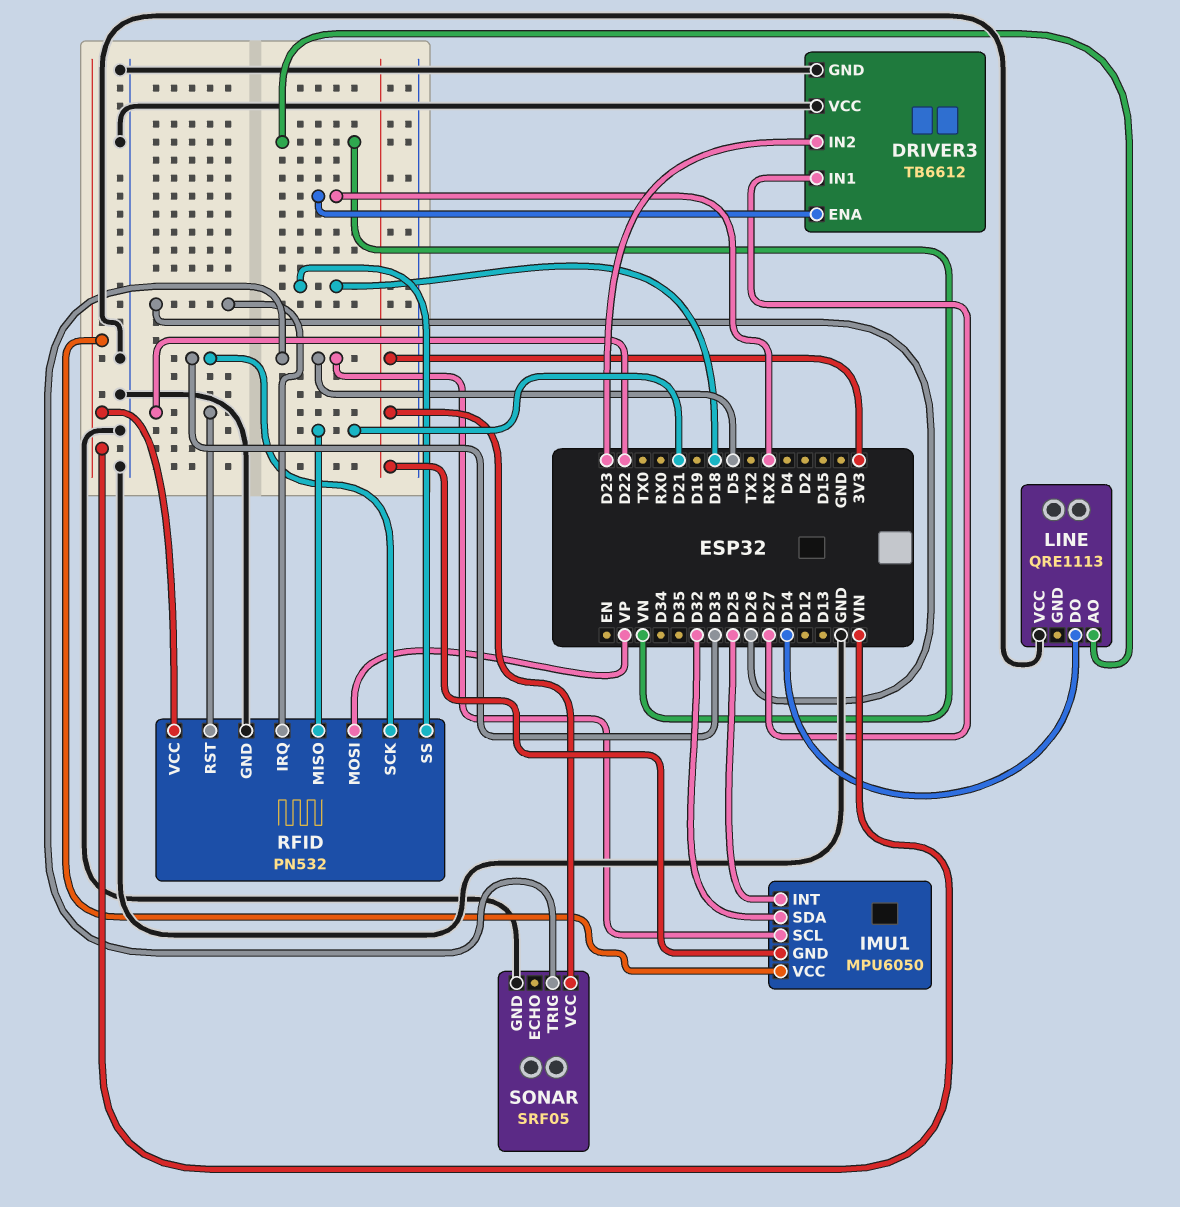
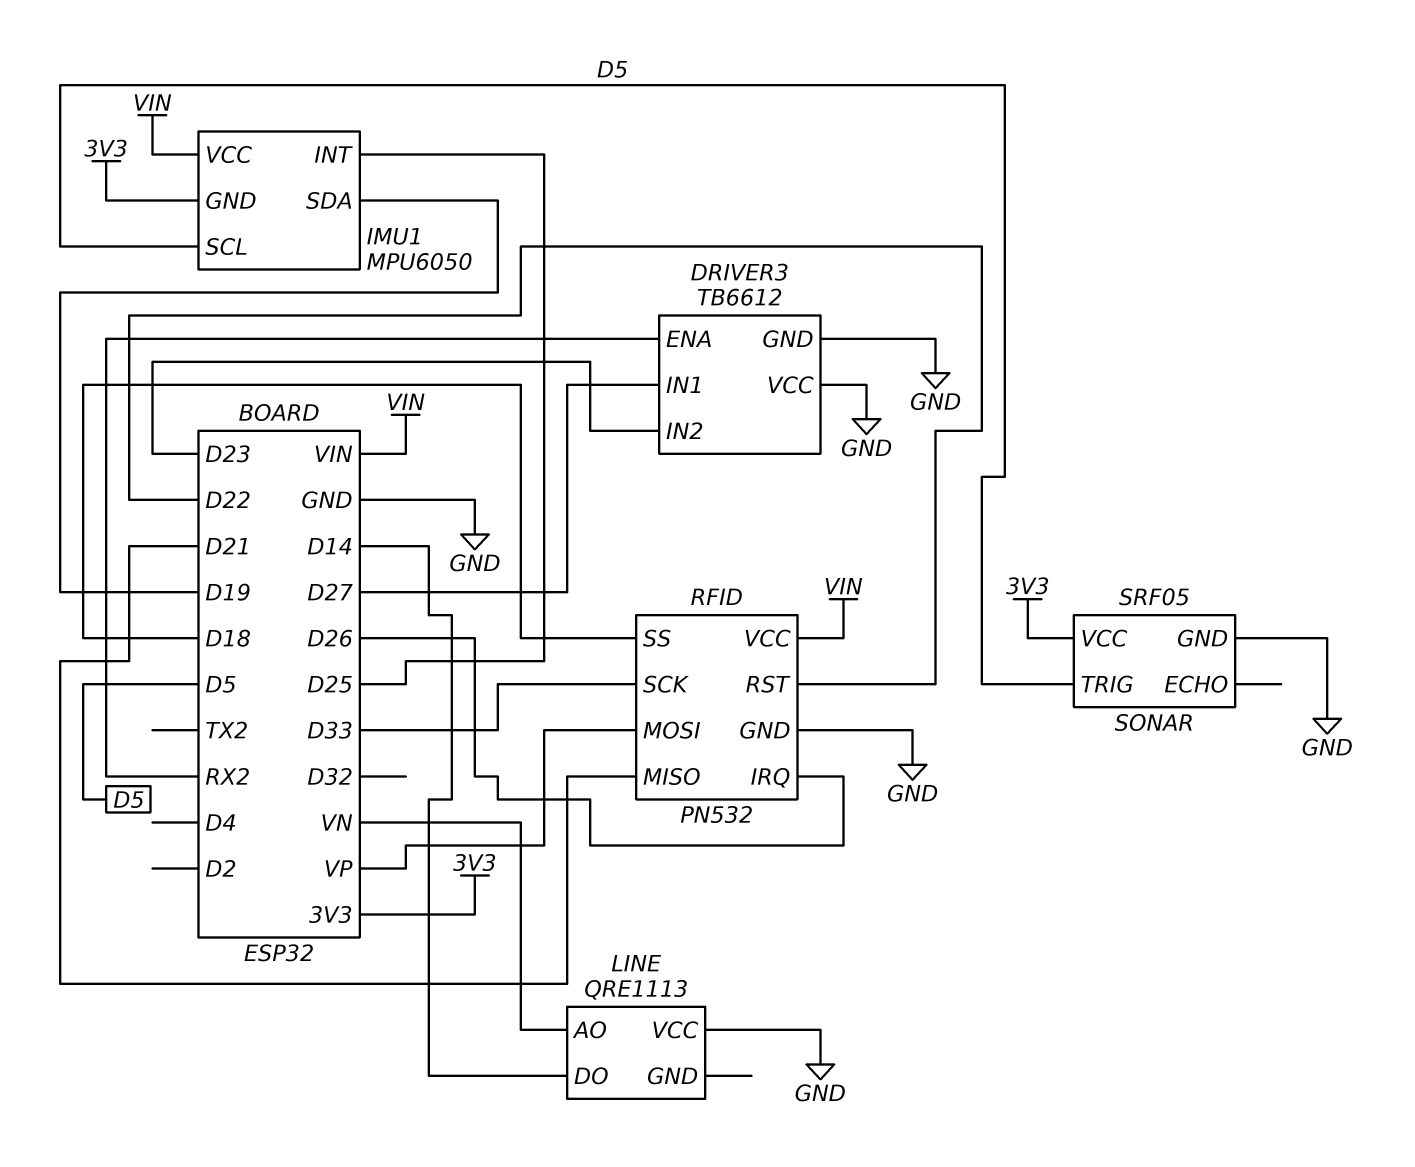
IMU1 pin SDA: D32 -> D19

